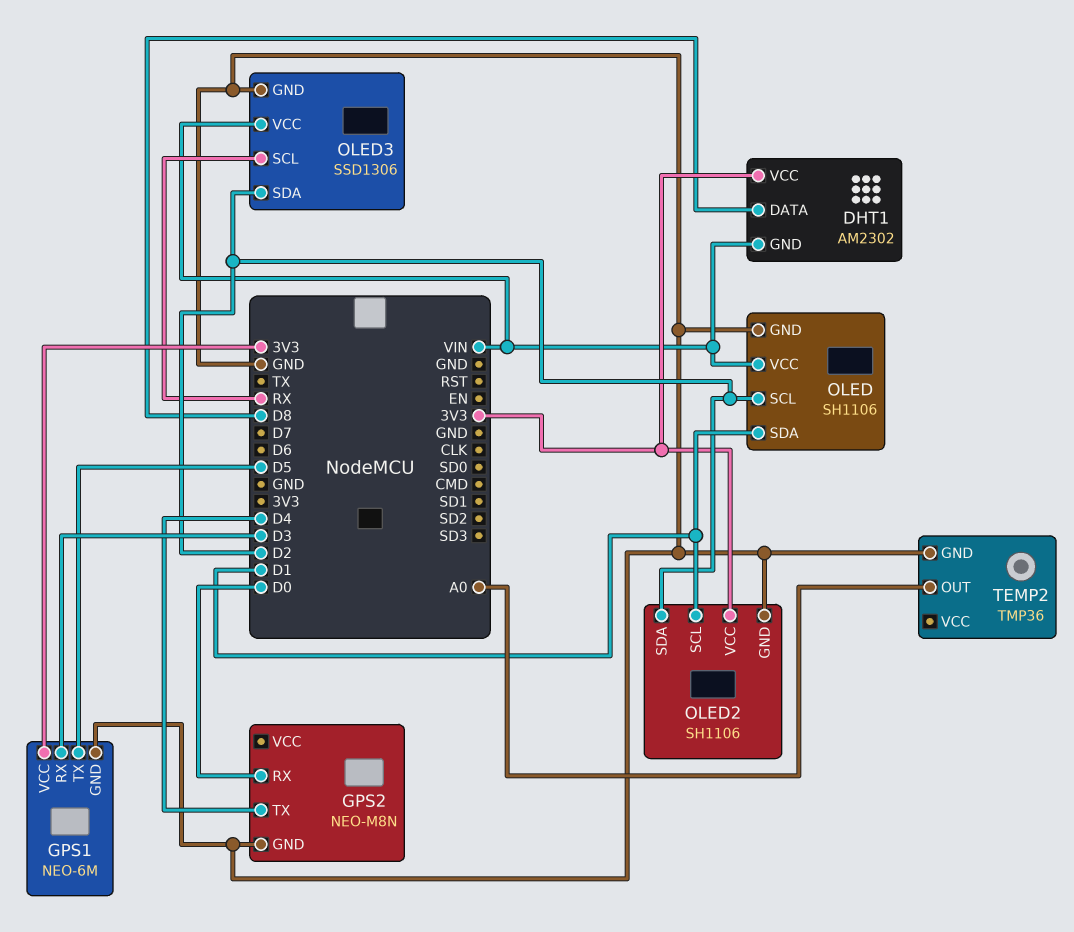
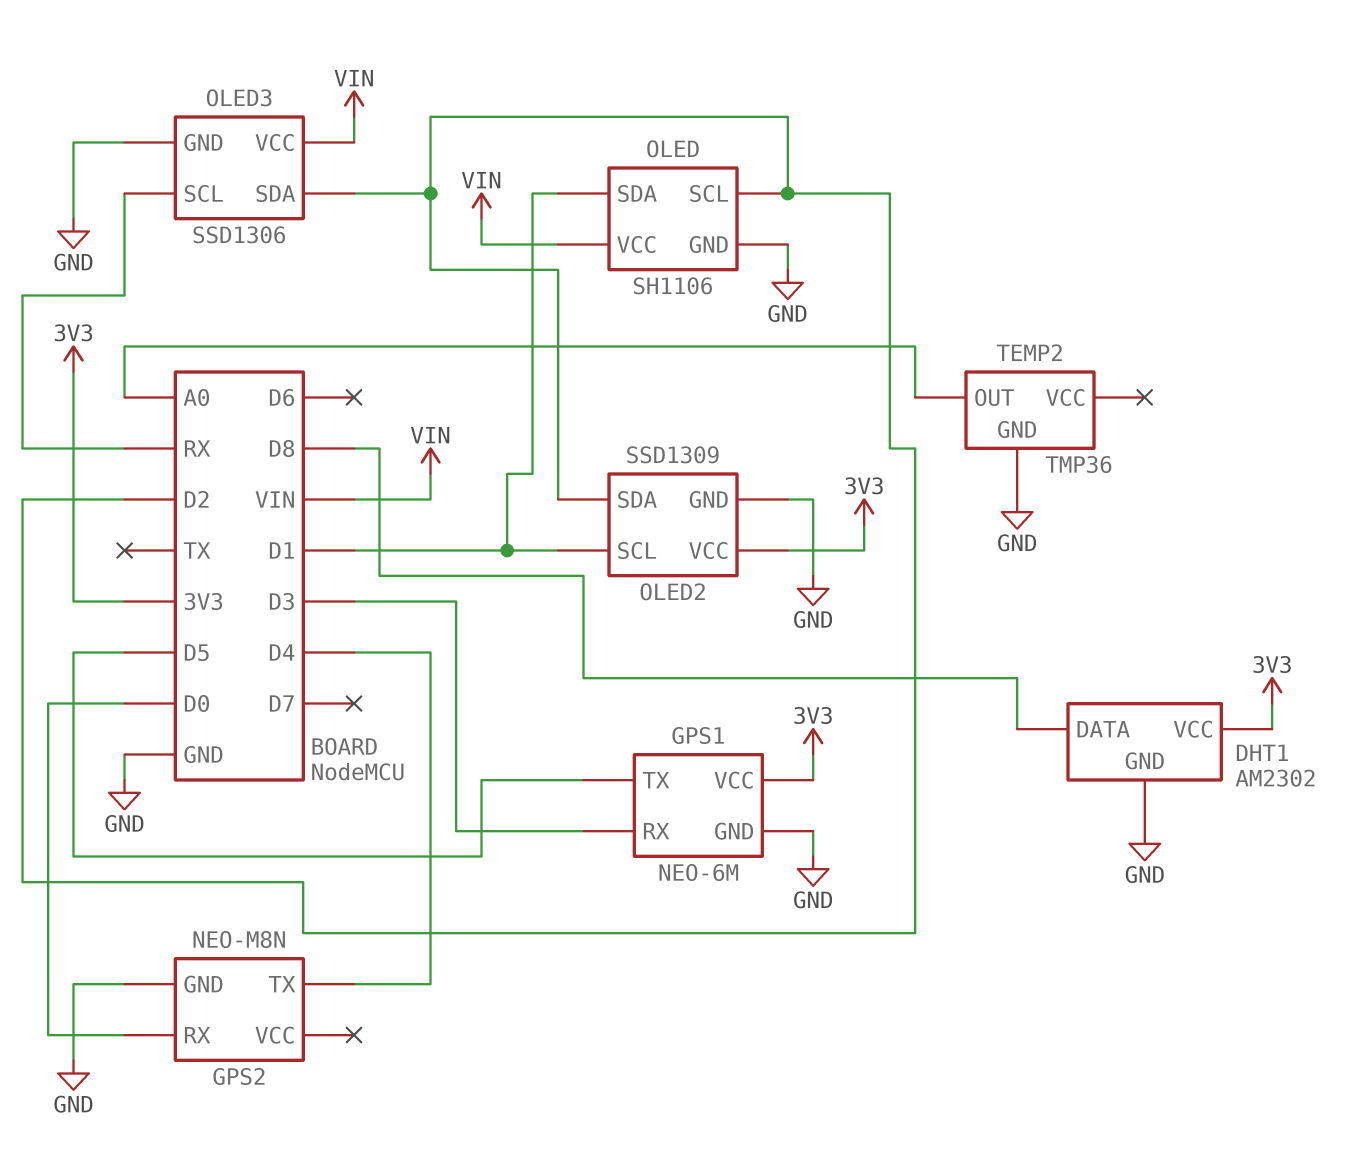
DHT1 pin GND: VIN -> GND
OLED2: SH1106 -> SSD1309

